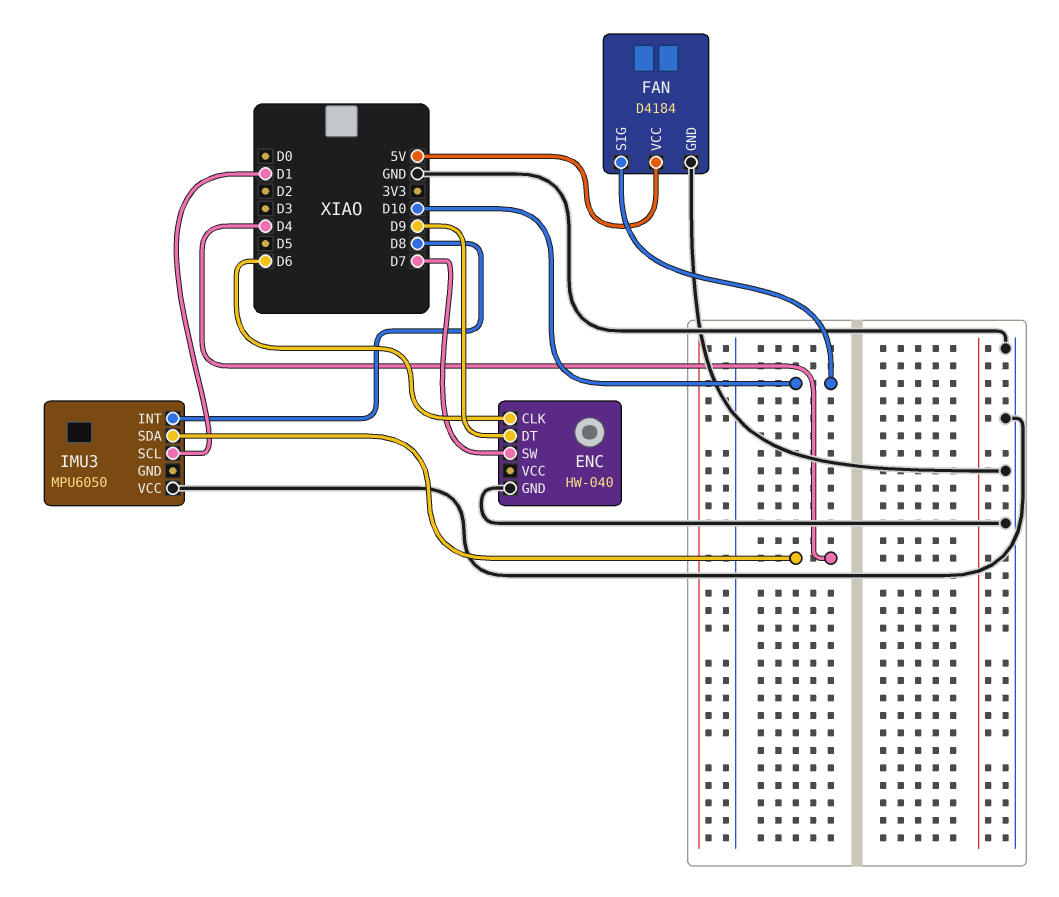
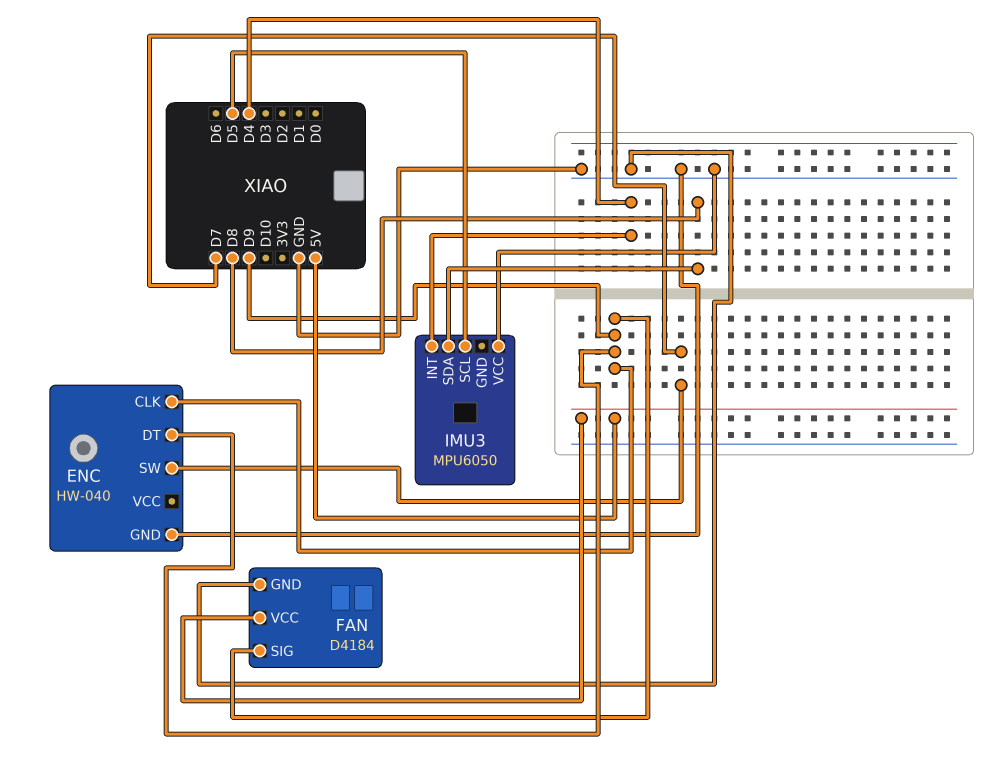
ENC pin CLK: D6 -> D9
FAN pin SIG: D10 -> D9
IMU3 pin INT: D8 -> D4
IMU3 pin SCL: D1 -> D5
IMU3 pin SDA: D4 -> D8

